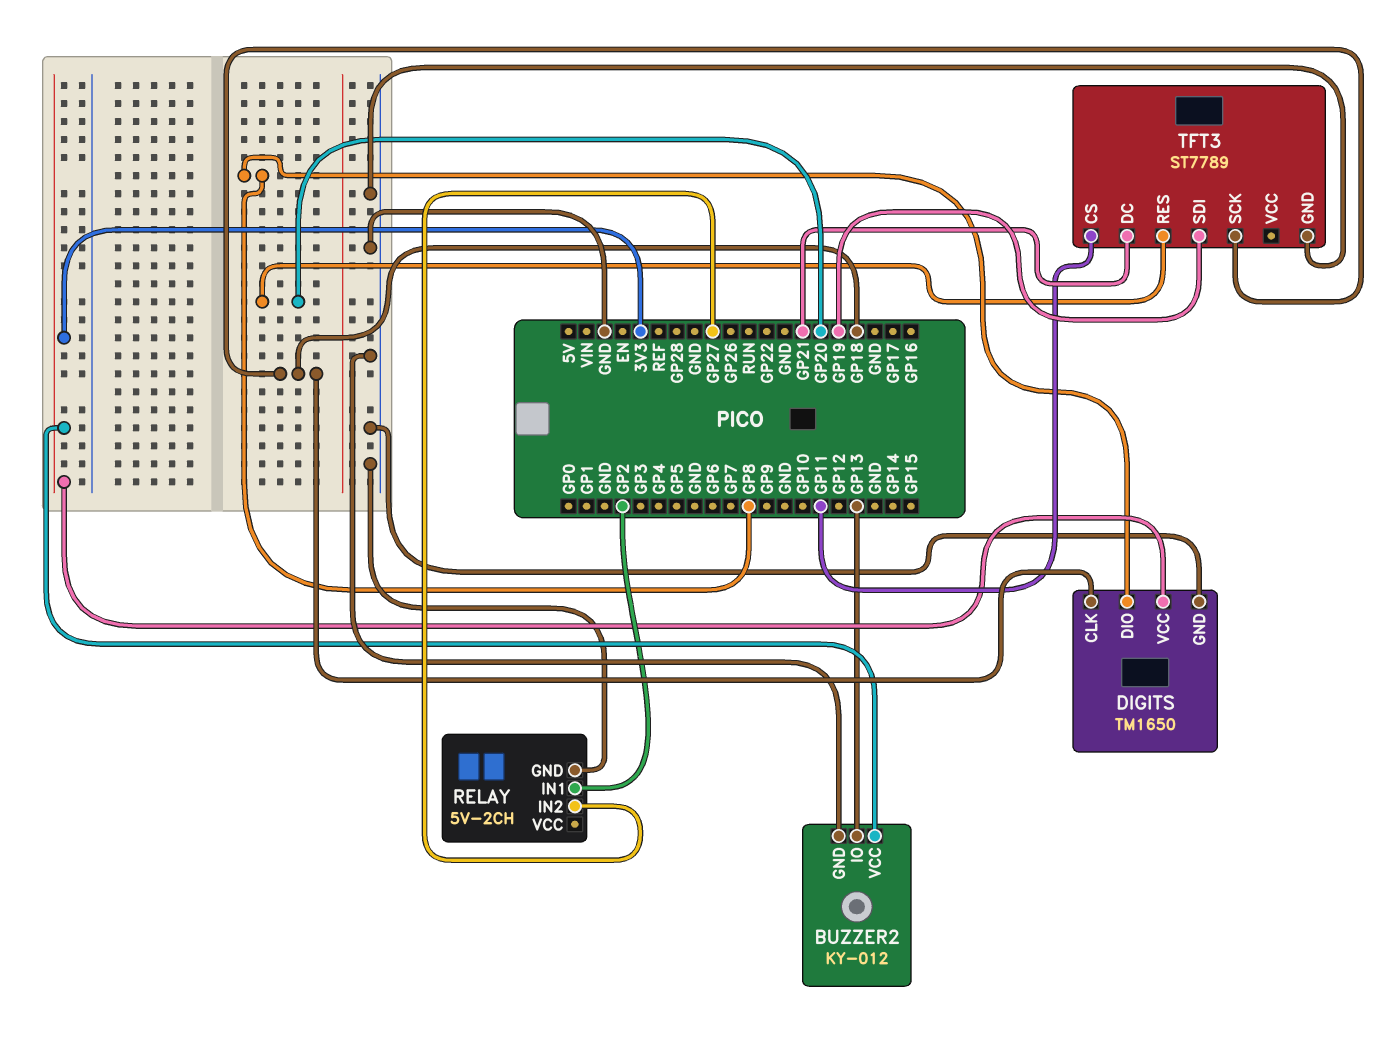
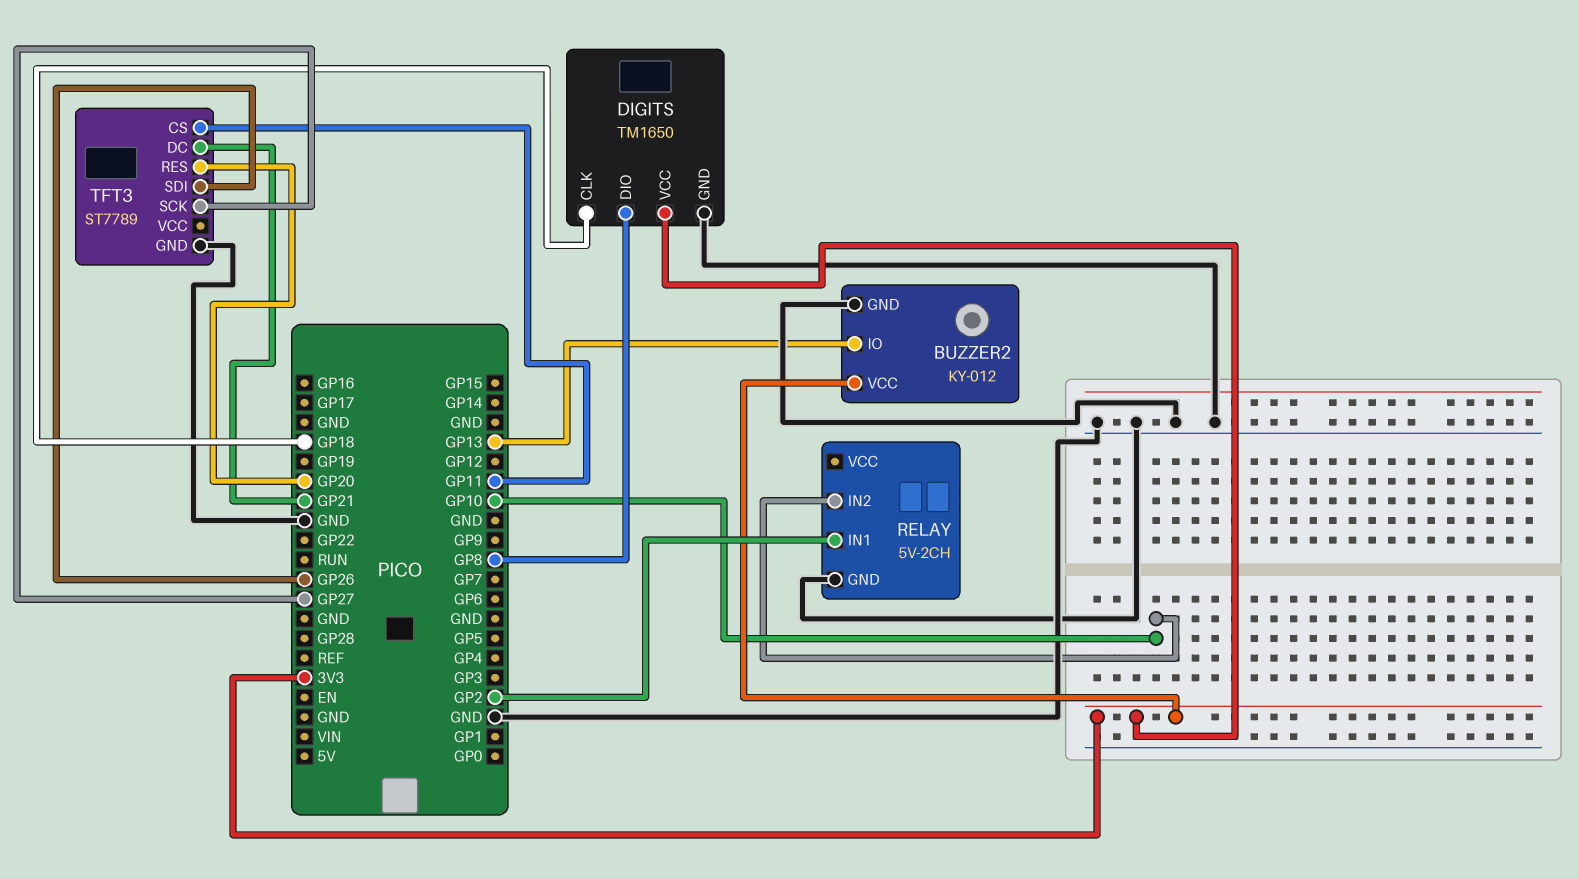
RELAY pin IN2: GP27 -> GP10
TFT3 pin SCK: GP18 -> GP27
TFT3 pin SDI: GP19 -> GP26

